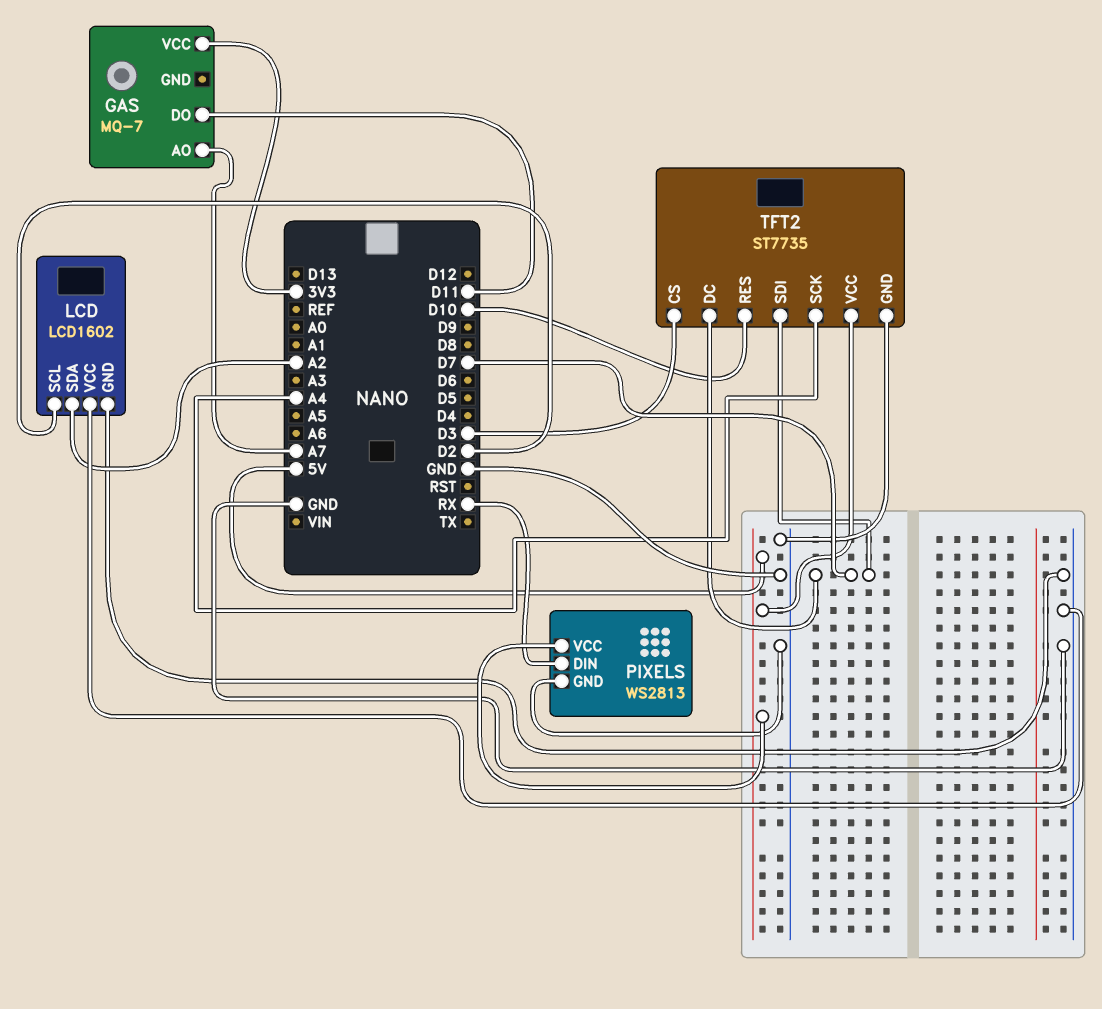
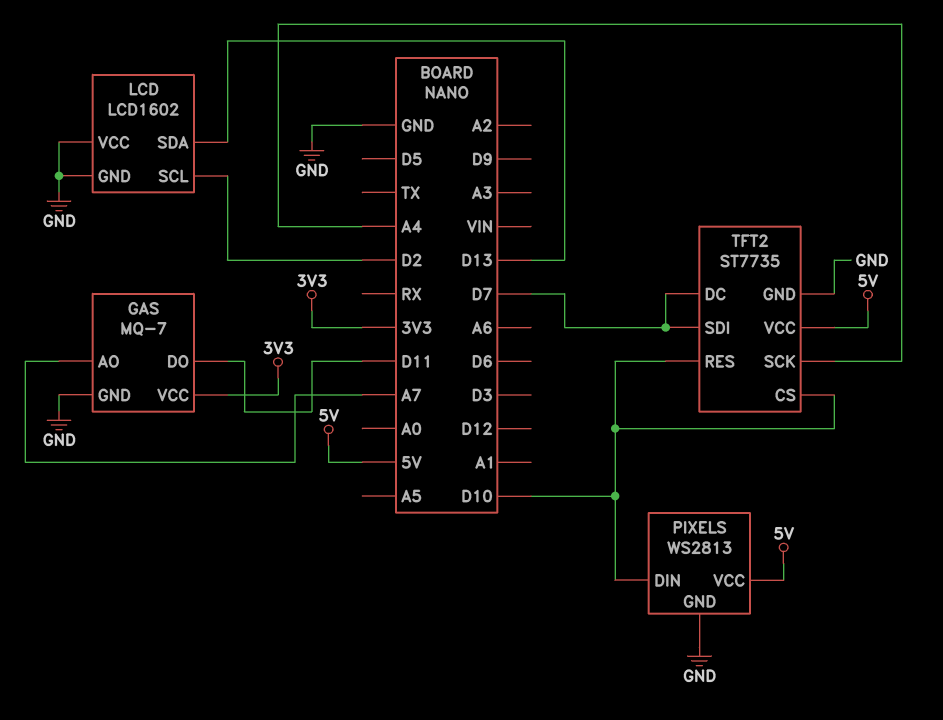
GAS pin GND: none -> GND
LCD pin SDA: A2 -> D13
PIXELS pin DIN: RX -> D10
TFT2 pin CS: D3 -> D10

